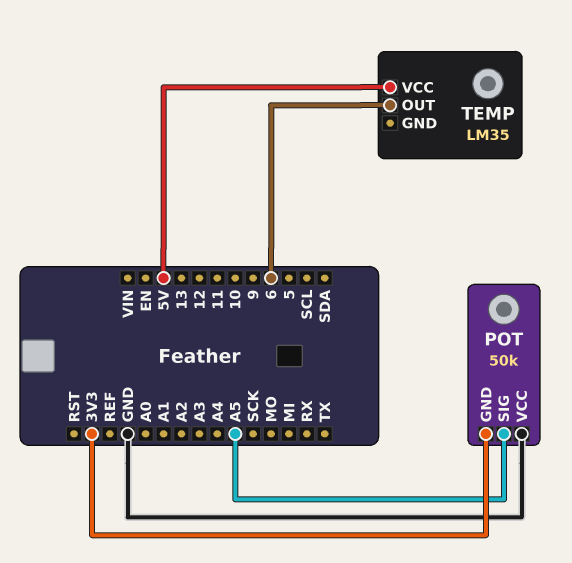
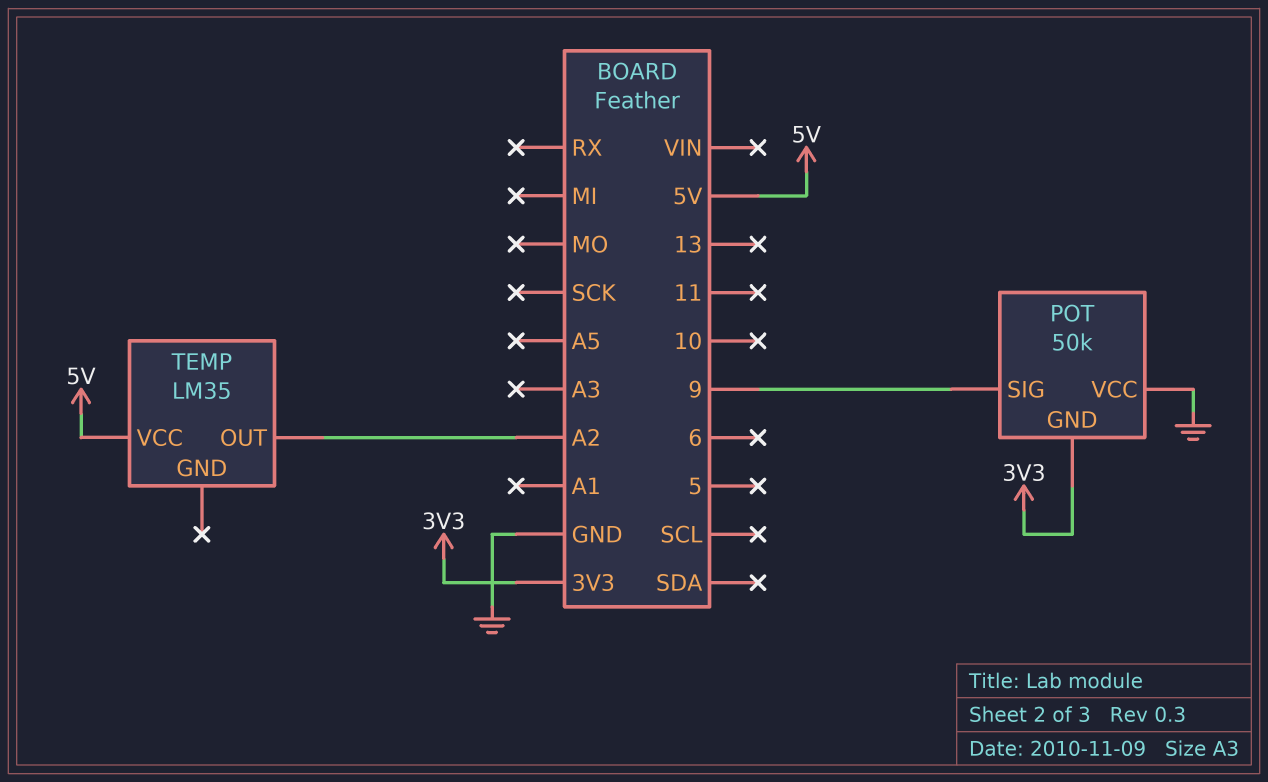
POT pin SIG: A5 -> 9
TEMP pin OUT: 6 -> A2

